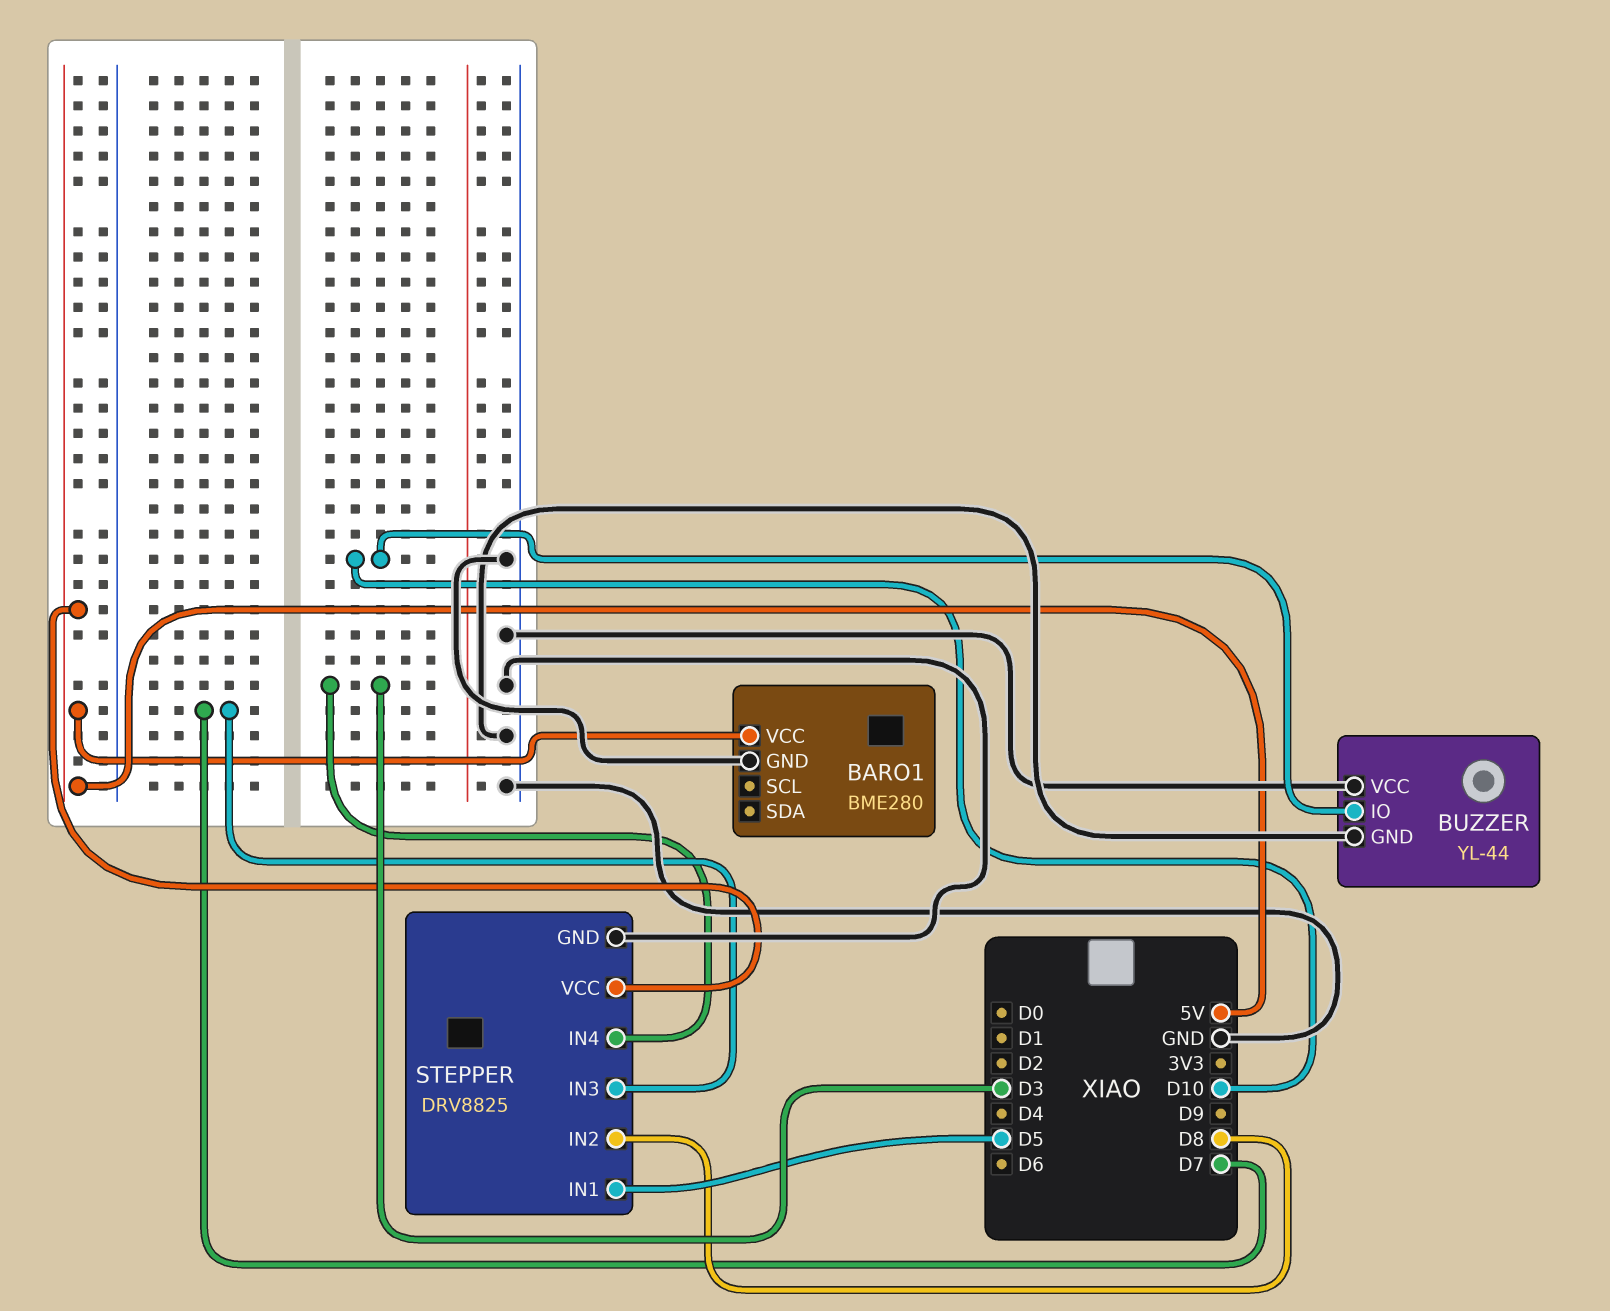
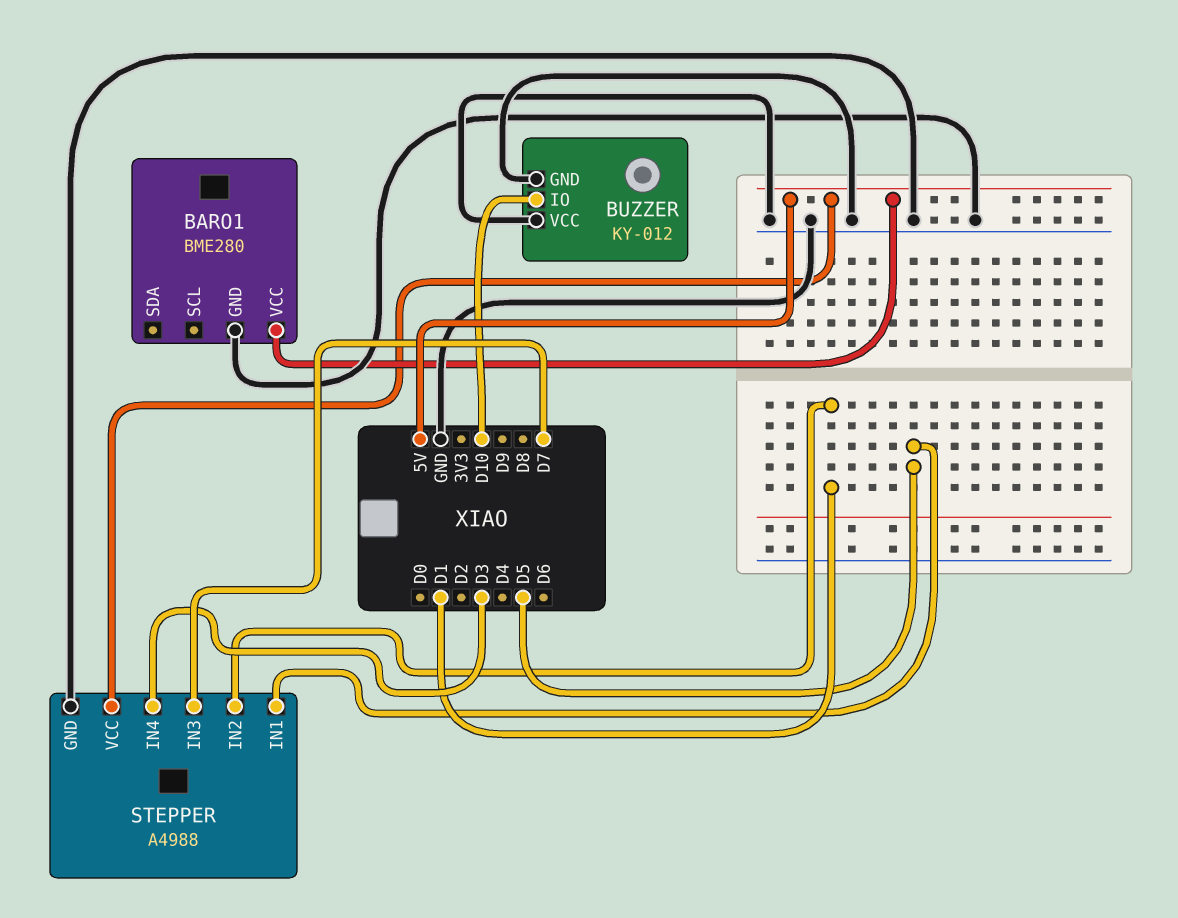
BUZZER: YL-44 -> KY-012
STEPPER: DRV8825 -> A4988
STEPPER pin IN2: D8 -> D1

